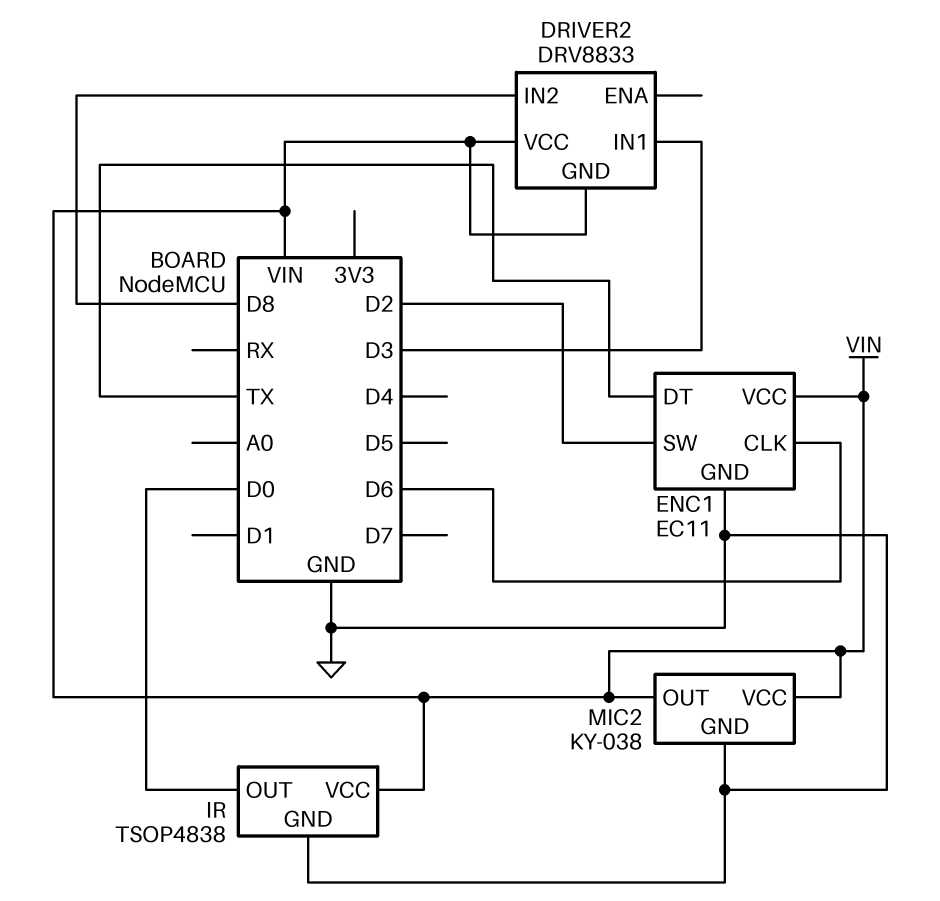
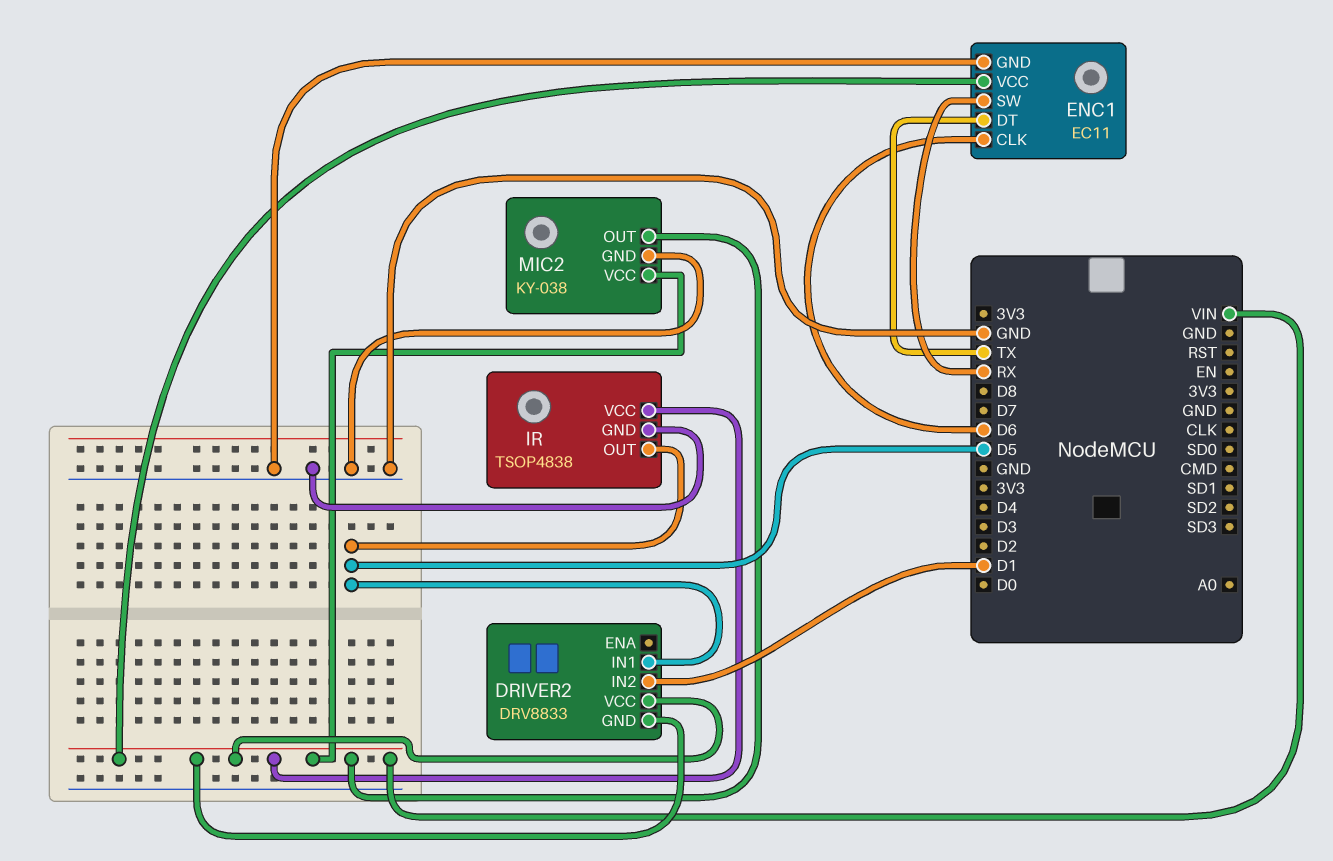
DRIVER2 pin IN1: D3 -> D5
DRIVER2 pin IN2: D8 -> D1
ENC1 pin SW: D2 -> RX
IR pin OUT: D0 -> D5

